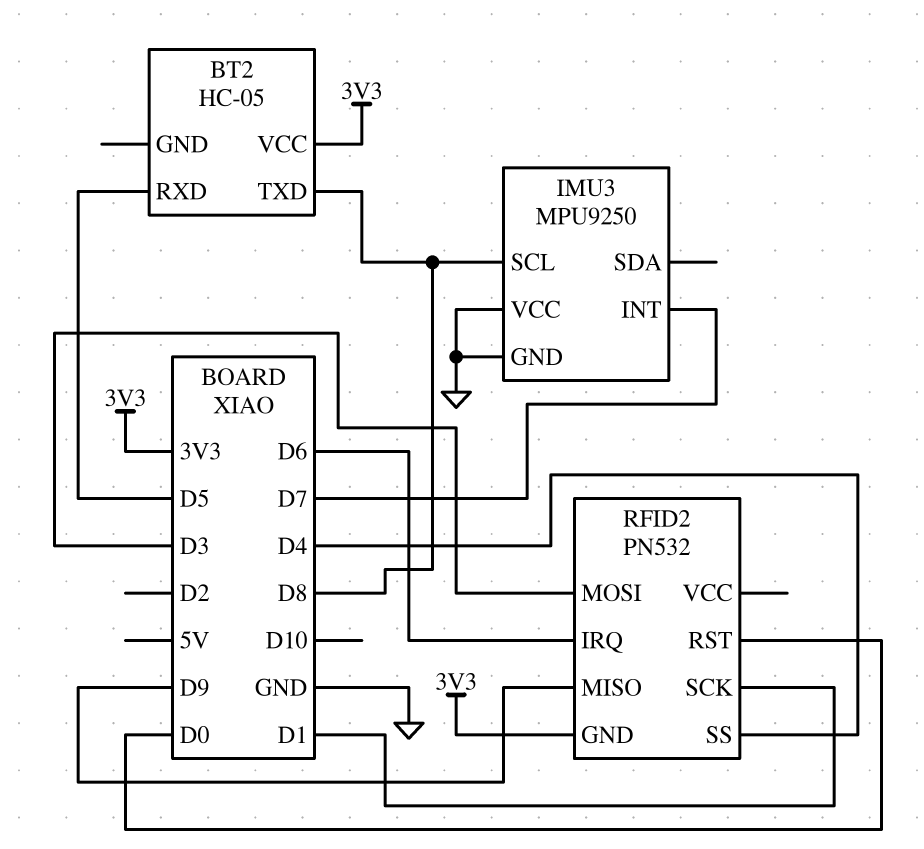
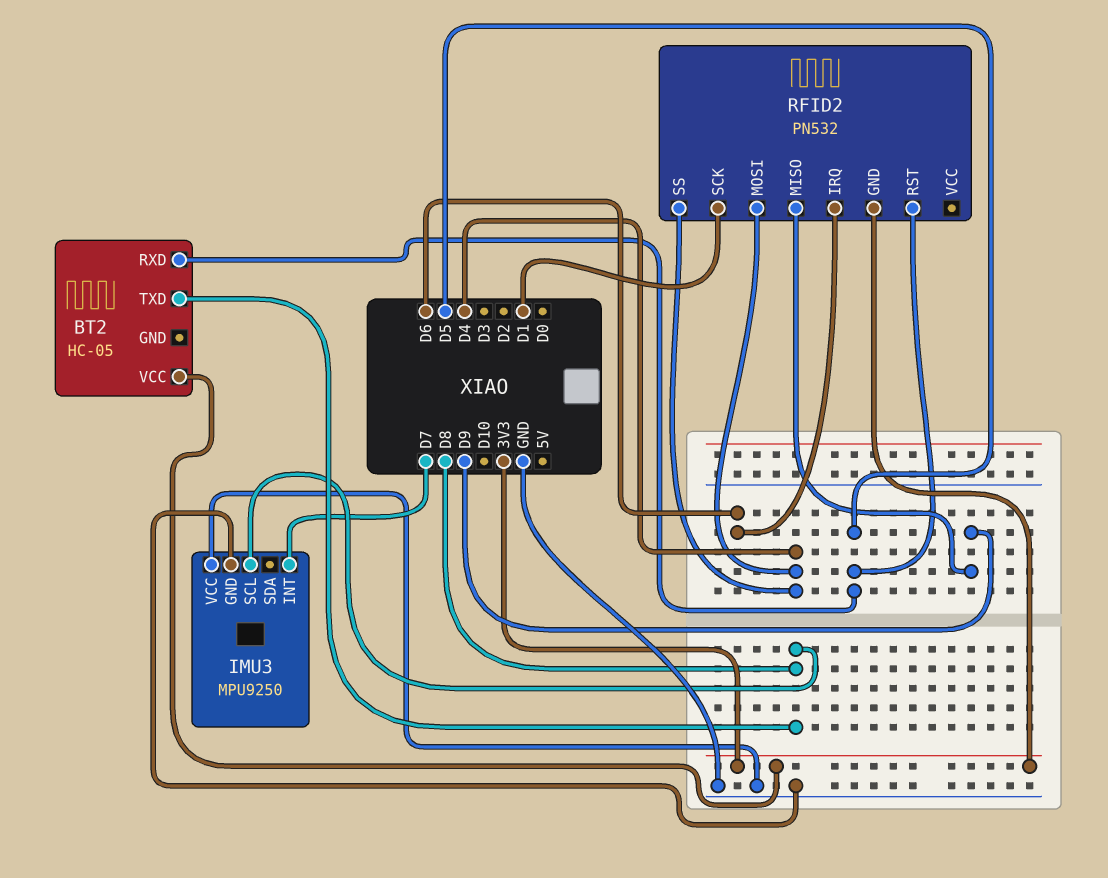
RFID2 pin MOSI: D3 -> D4
RFID2 pin RST: D0 -> D5

